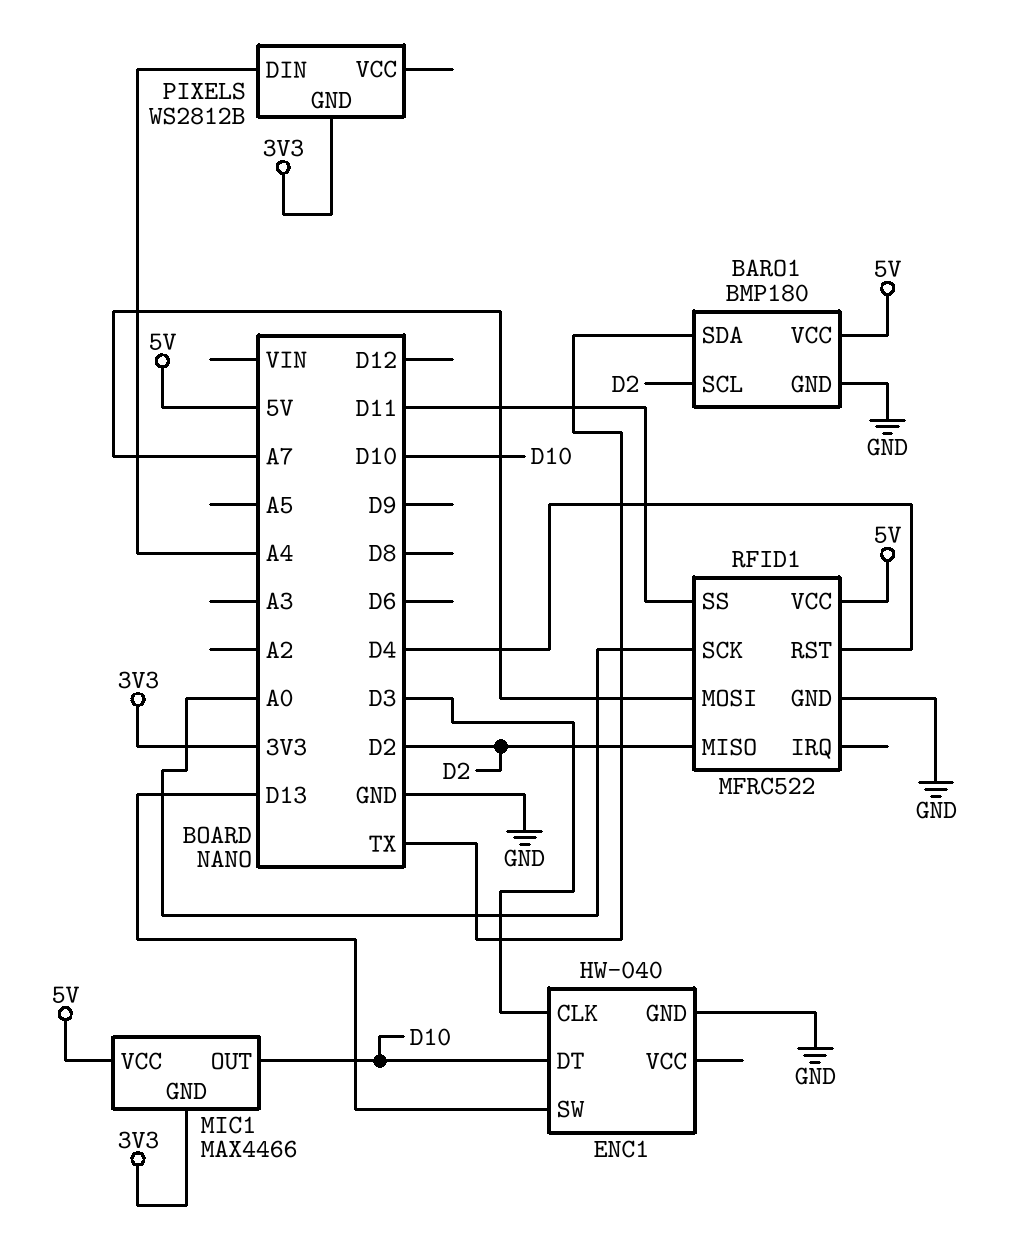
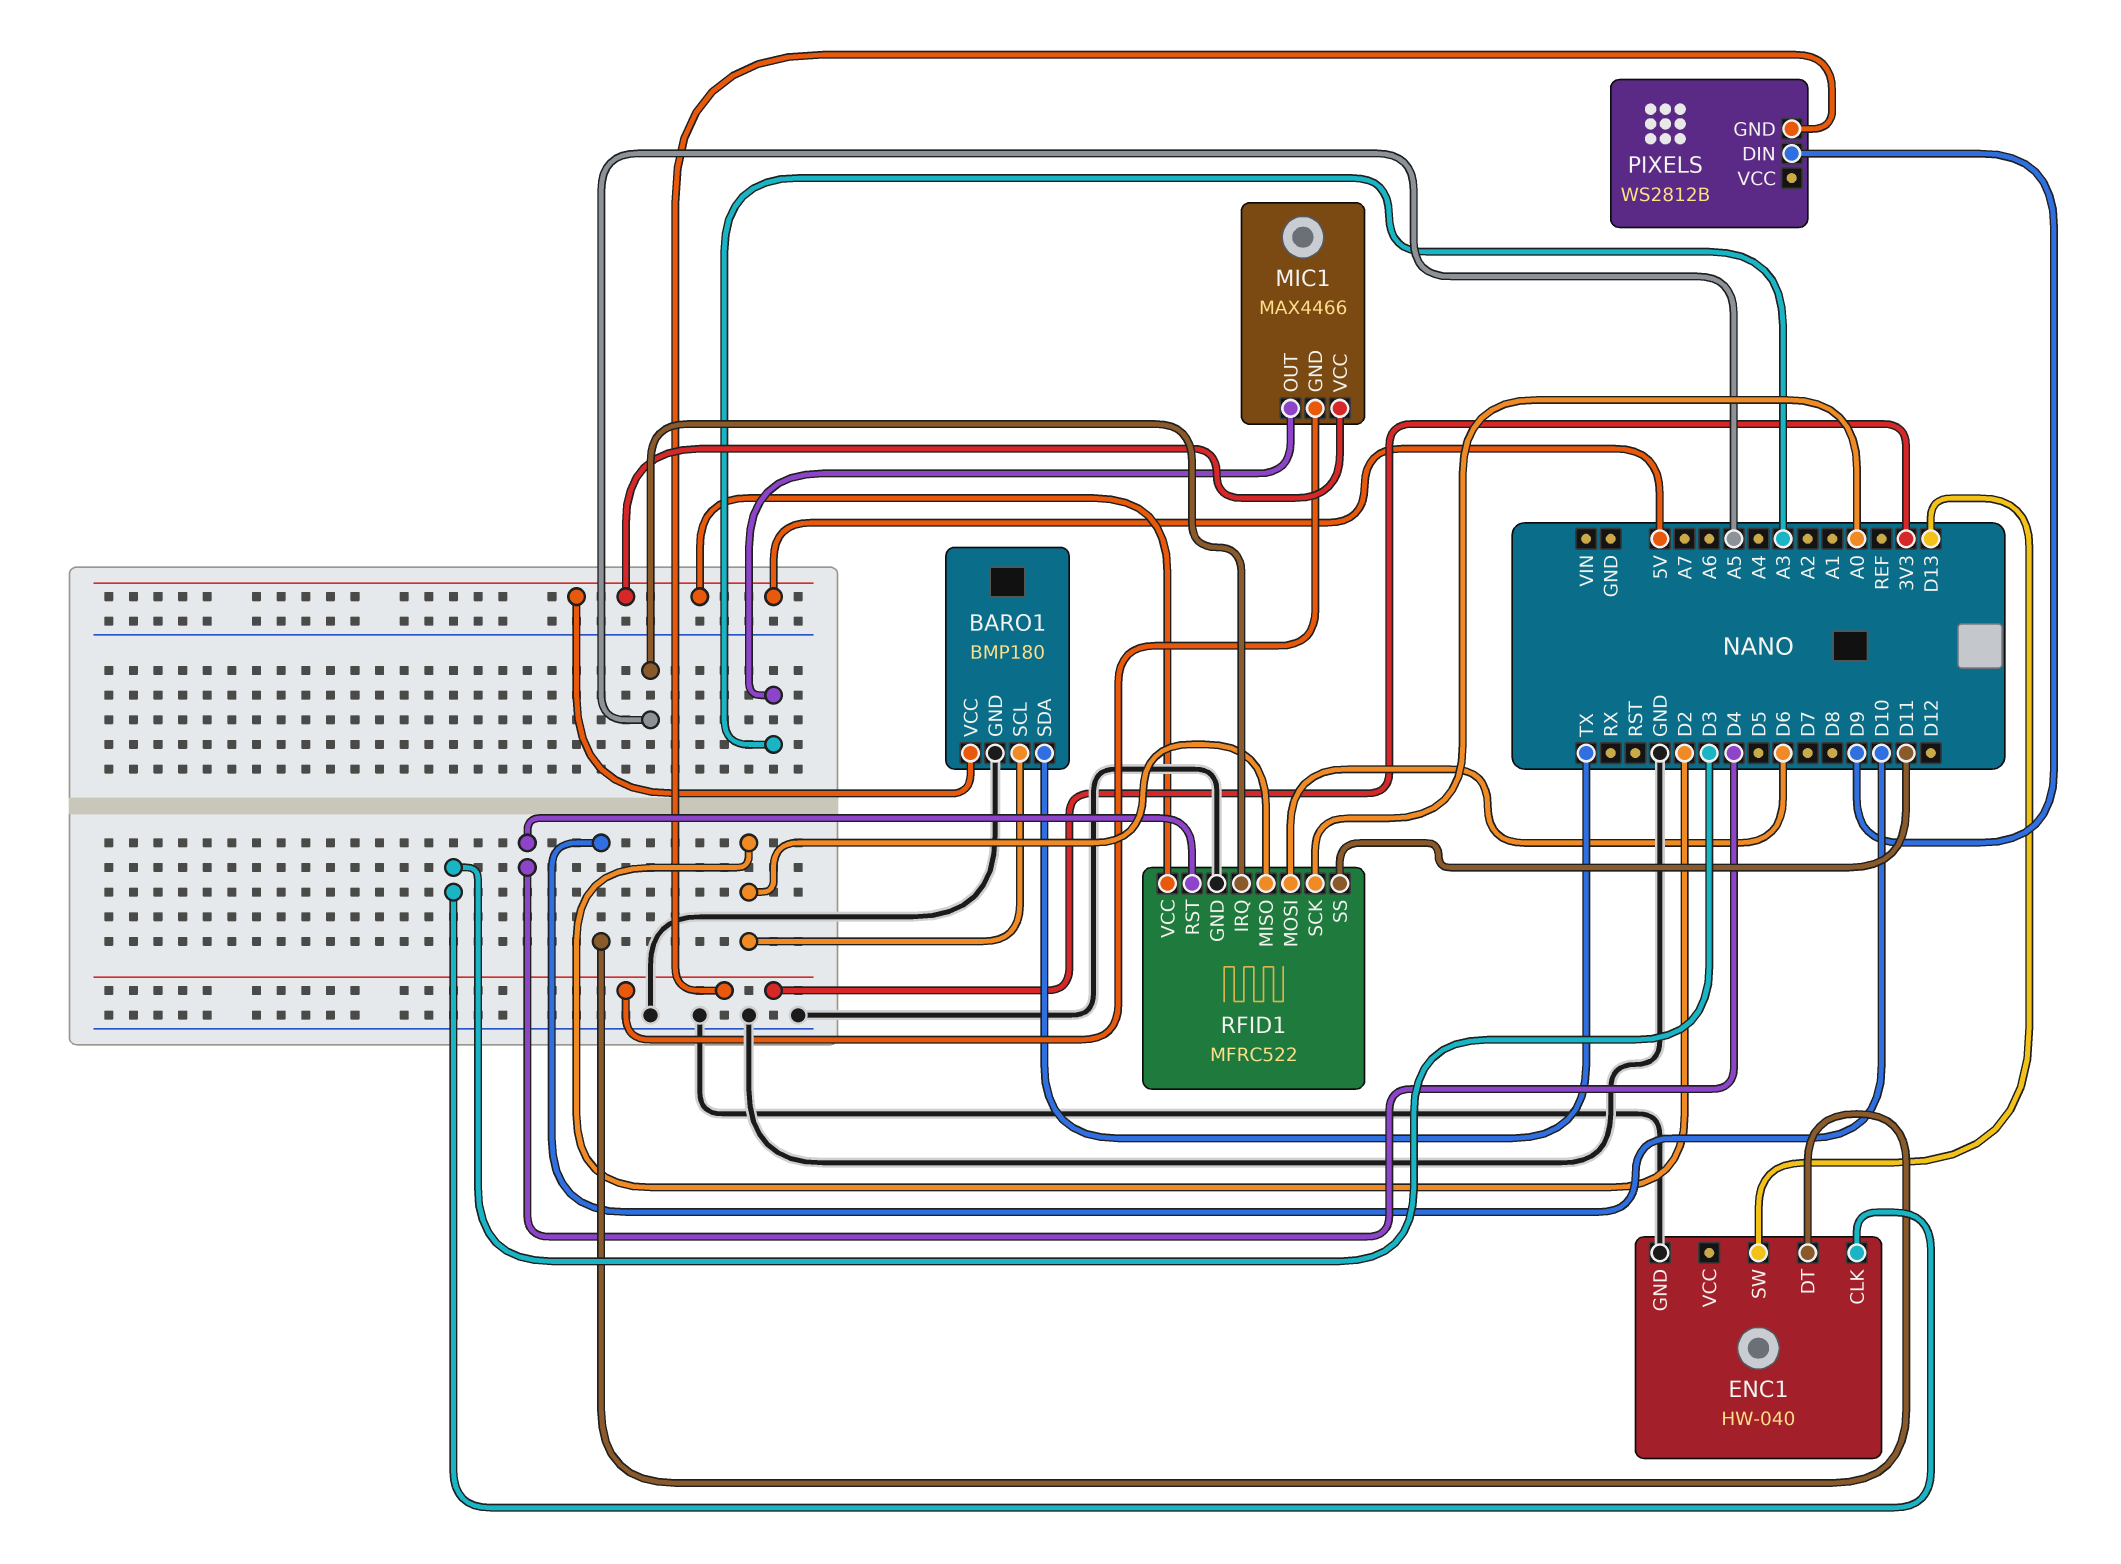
MIC1 pin OUT: D10 -> A3
PIXELS pin DIN: A4 -> D9
RFID1 pin IRQ: none -> A5
RFID1 pin MOSI: A7 -> D6

